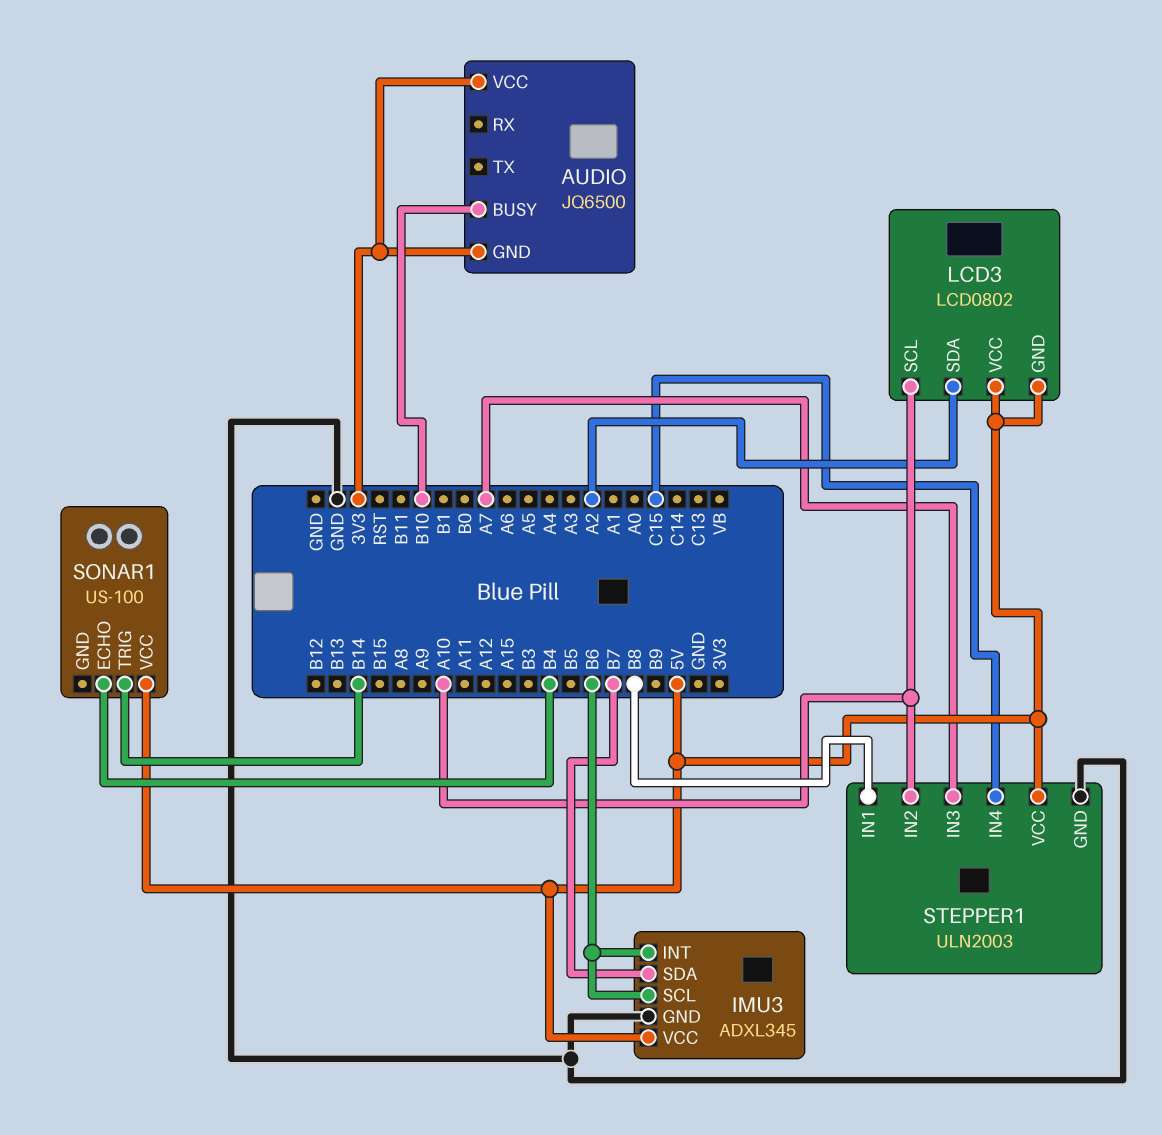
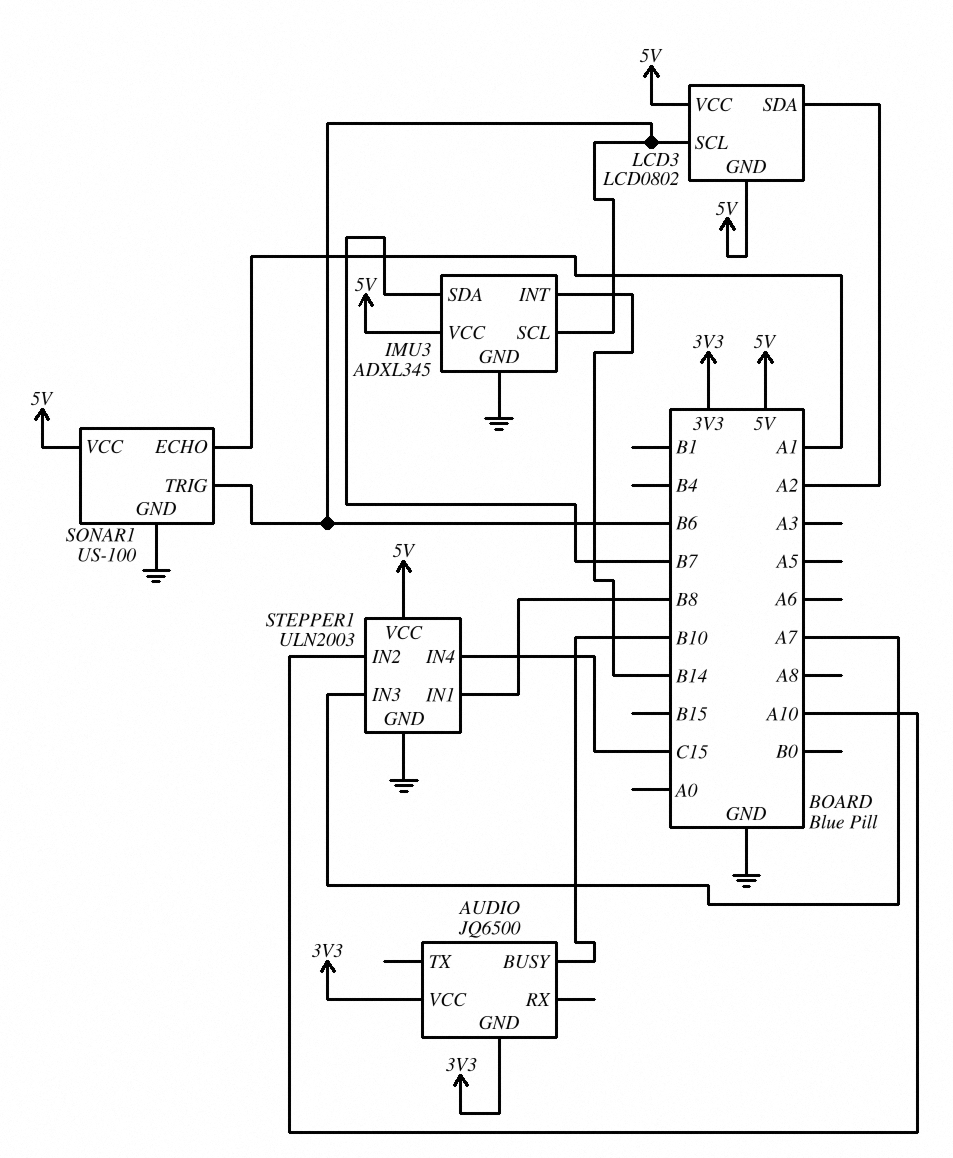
IMU3 pin INT: B6 -> B14
LCD3 pin SCL: A10 -> B6
SONAR1 pin ECHO: B4 -> A1
SONAR1 pin GND: none -> GND
SONAR1 pin TRIG: B14 -> B6

